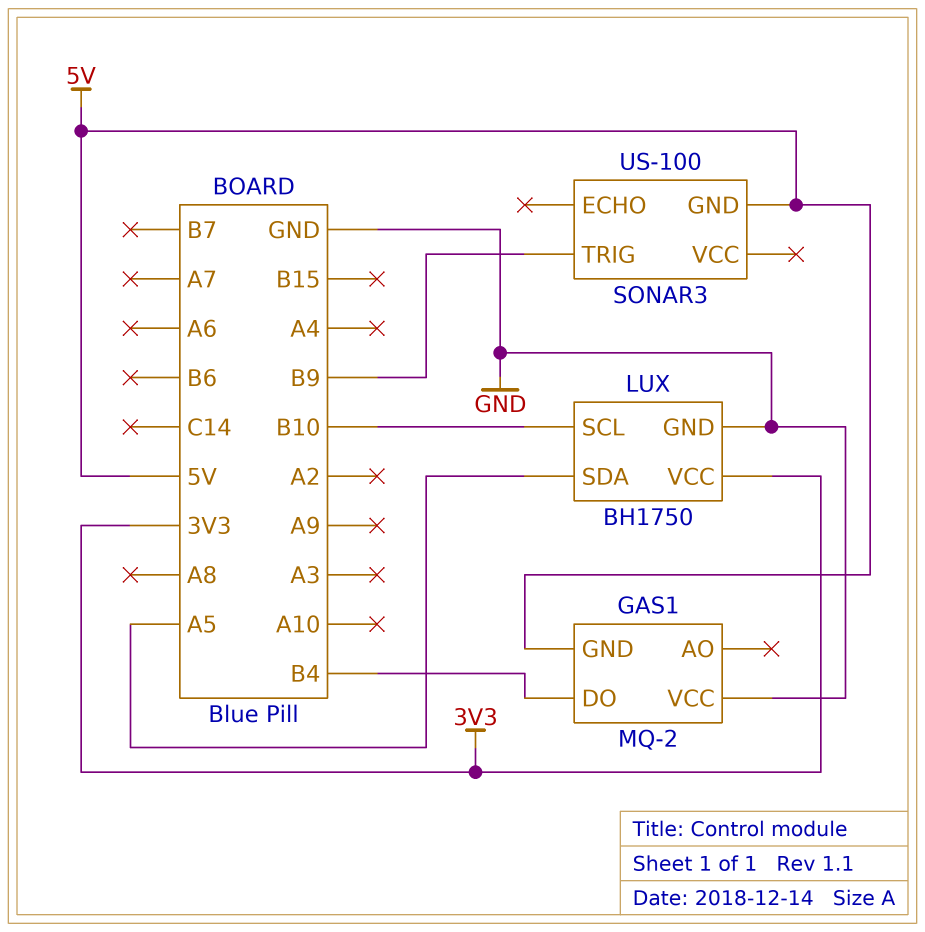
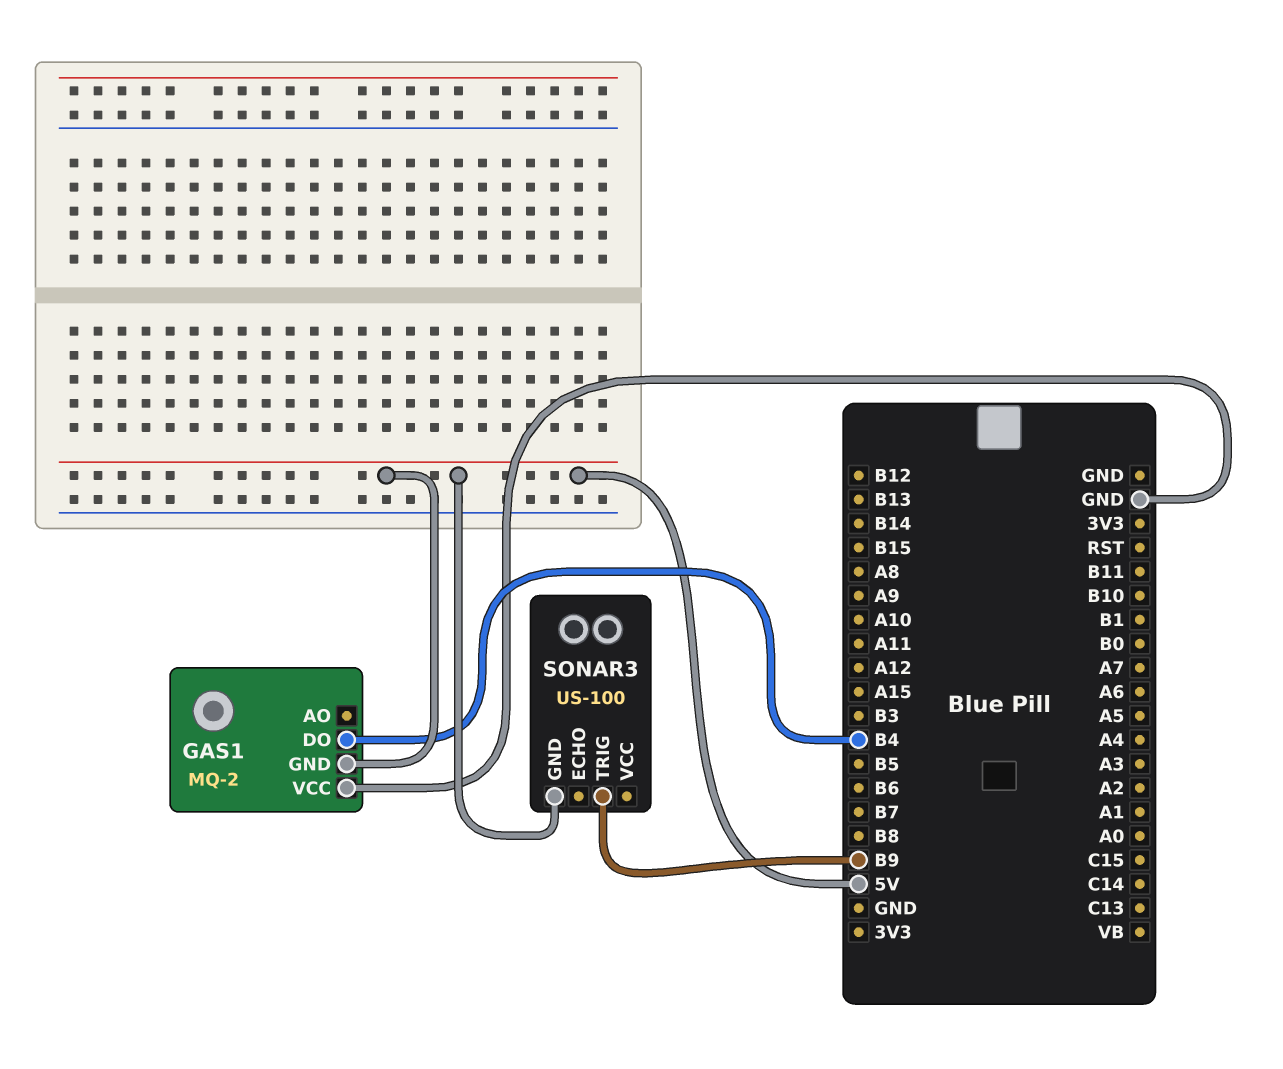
LUX: BH1750 -> none
LUX pin GND: GND -> none
LUX pin SCL: B10 -> none
LUX pin SDA: A5 -> none
LUX pin VCC: 3V3 -> none

